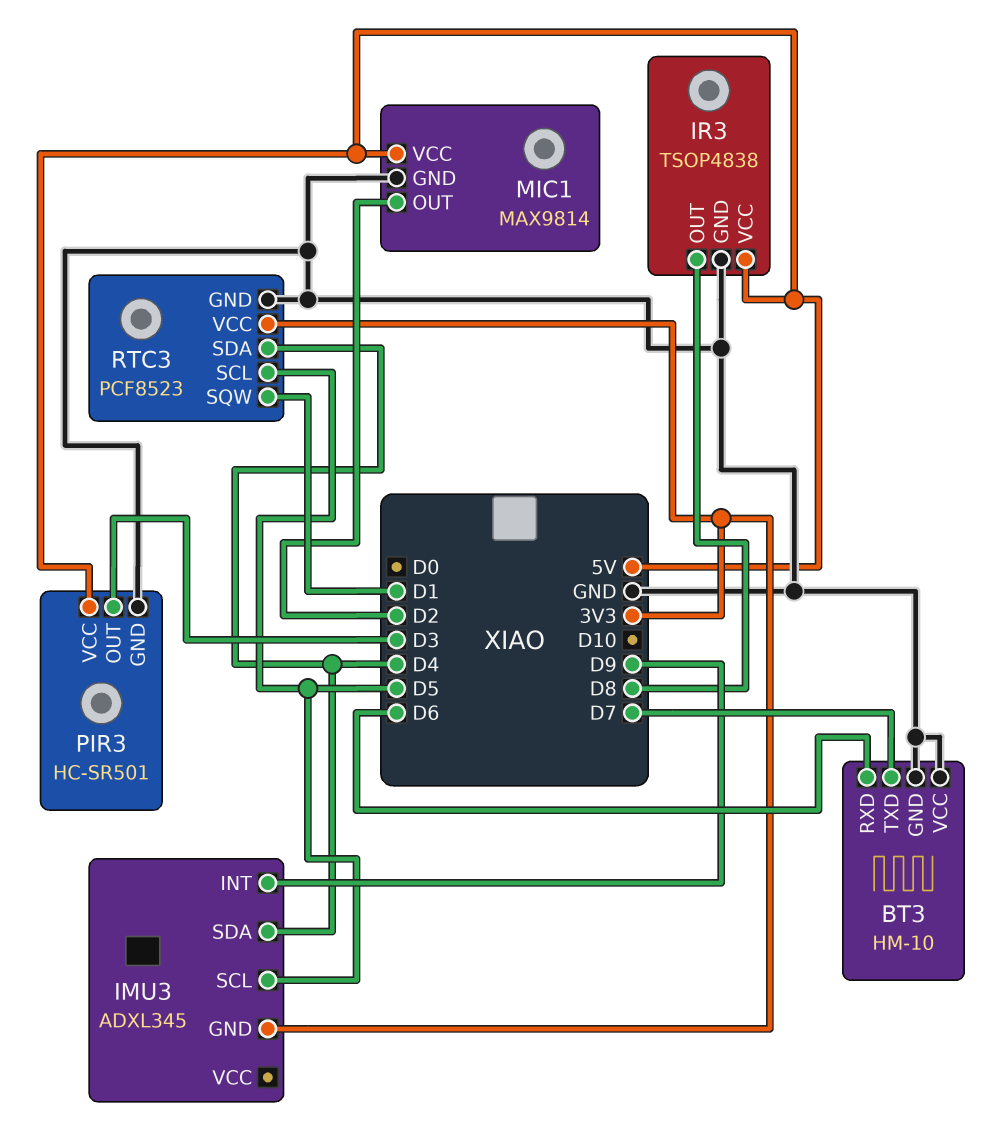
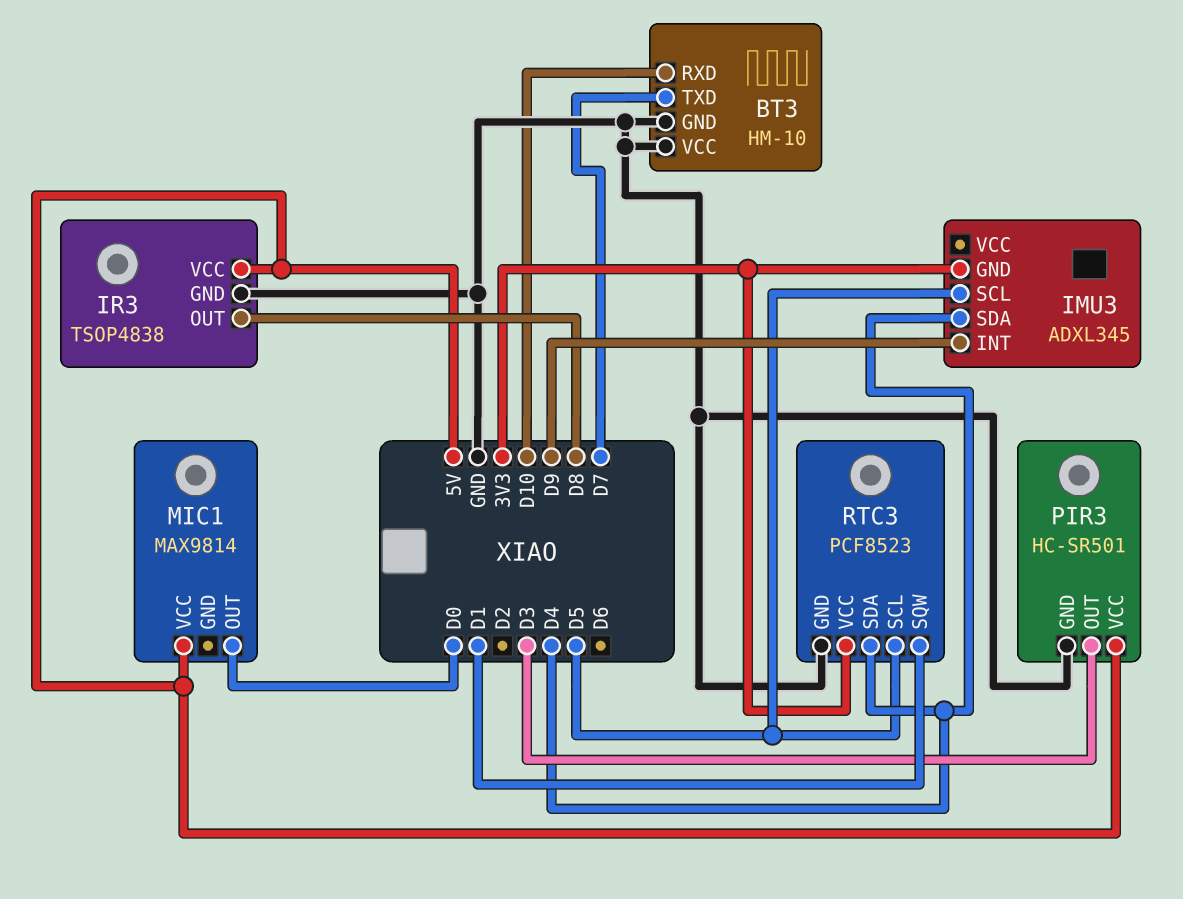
BT3 pin RXD: D6 -> D10
MIC1 pin GND: GND -> none
MIC1 pin OUT: D2 -> D0

